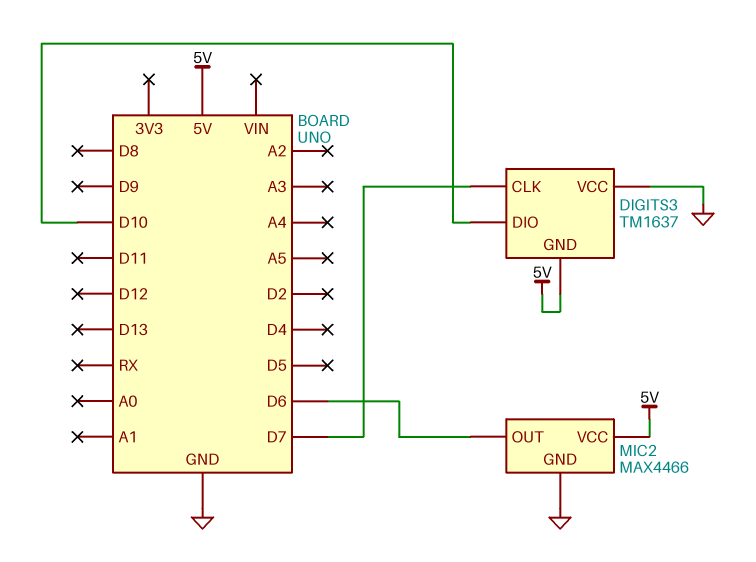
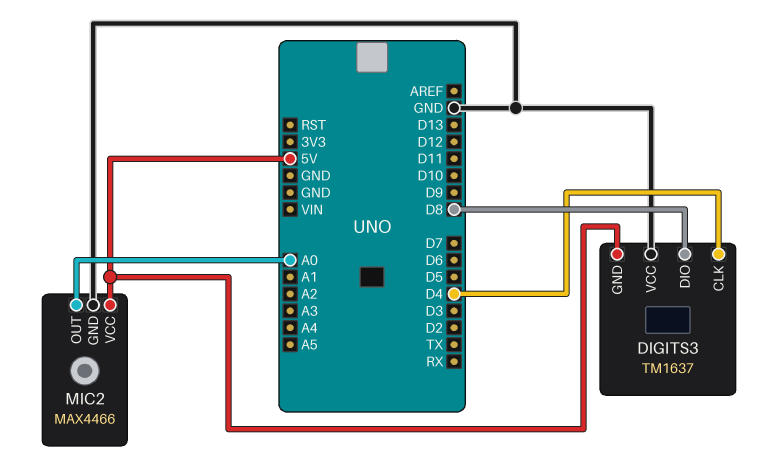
DIGITS3 pin CLK: D7 -> D4
DIGITS3 pin DIO: D10 -> D8
MIC2 pin OUT: D6 -> A0

